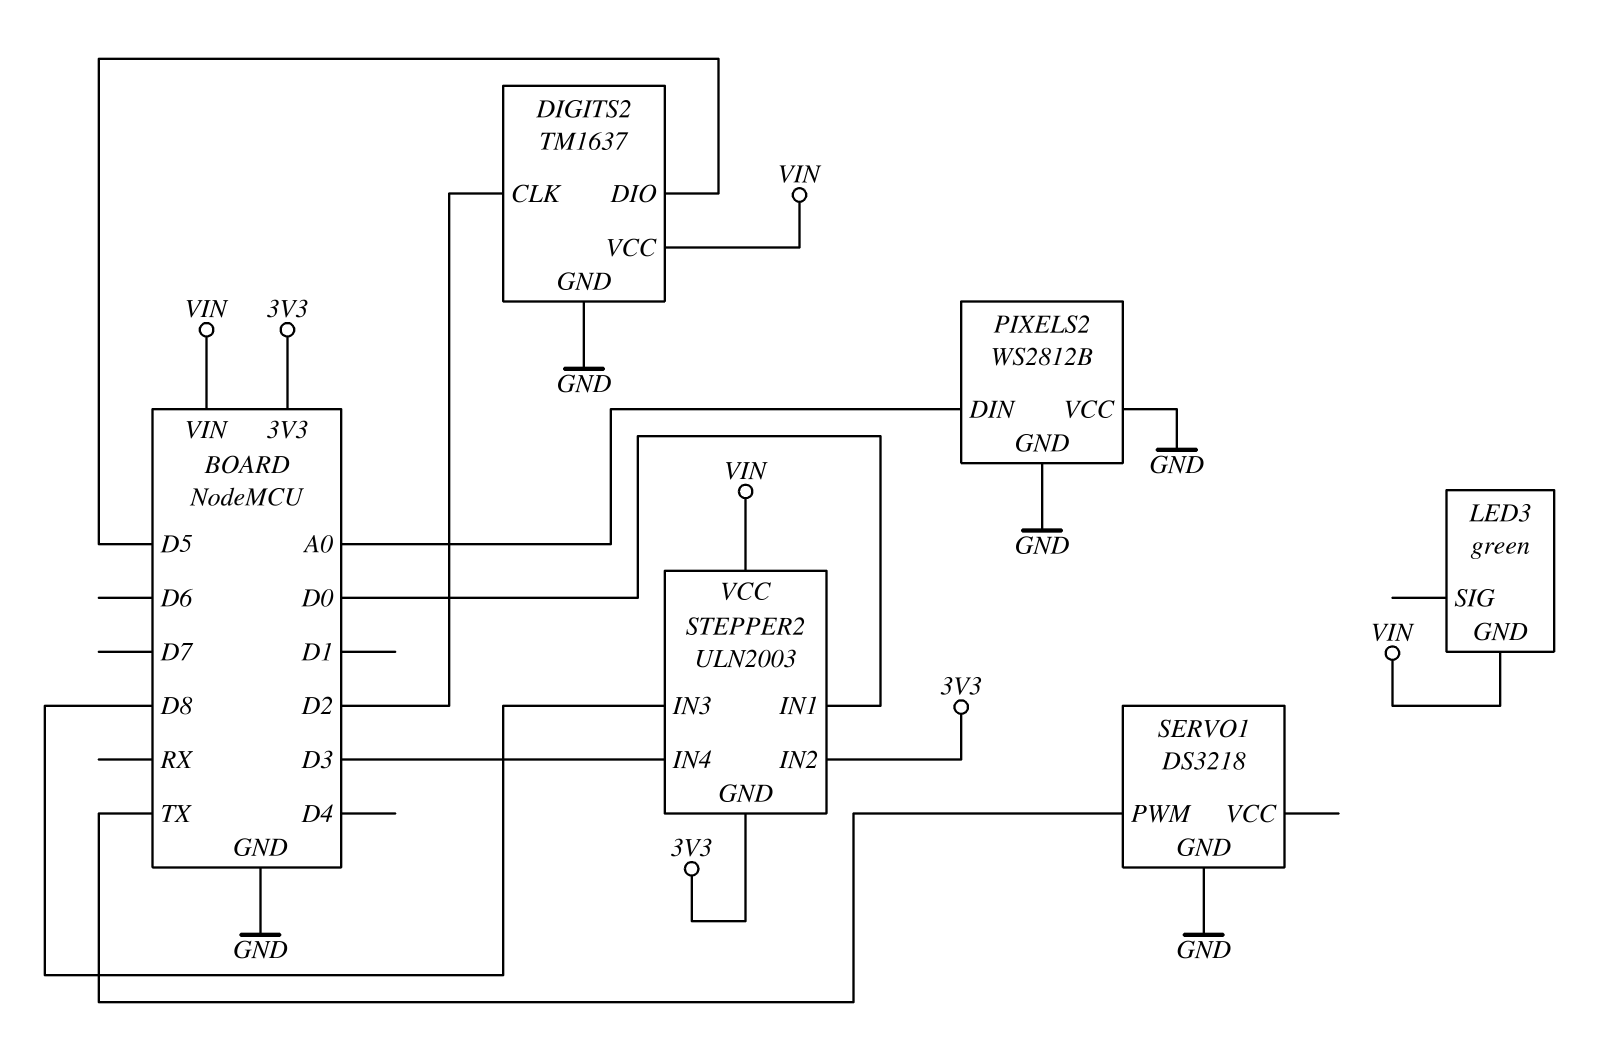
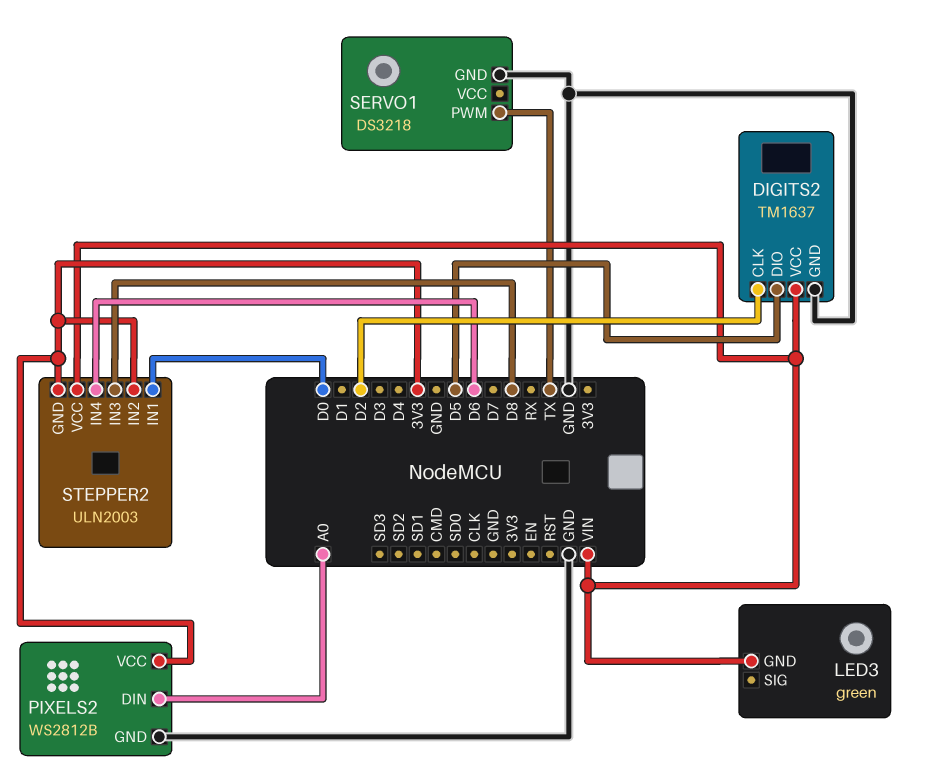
PIXELS2 pin VCC: GND -> 3V3
STEPPER2 pin IN4: D3 -> D6

